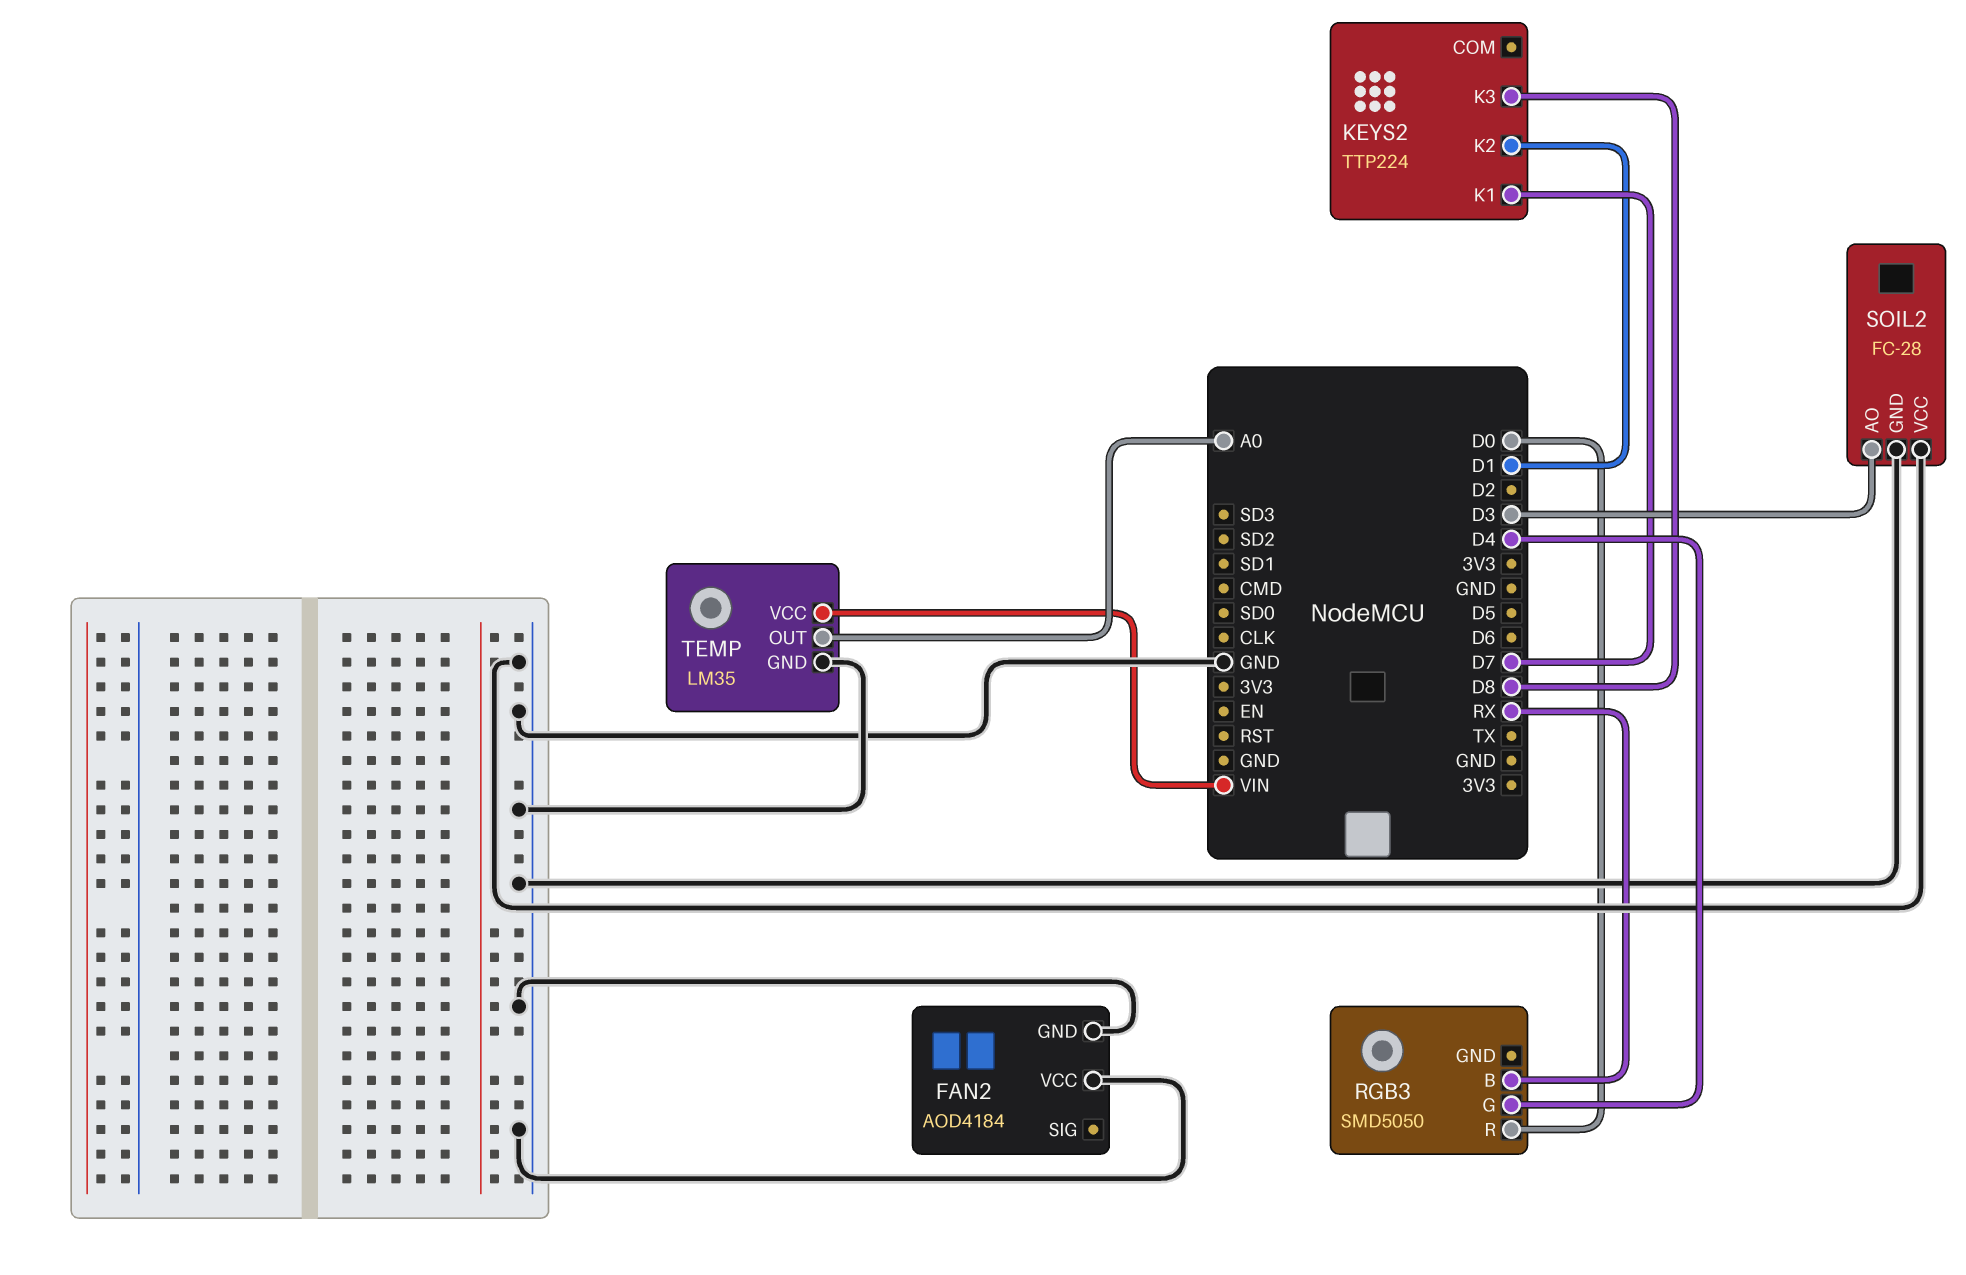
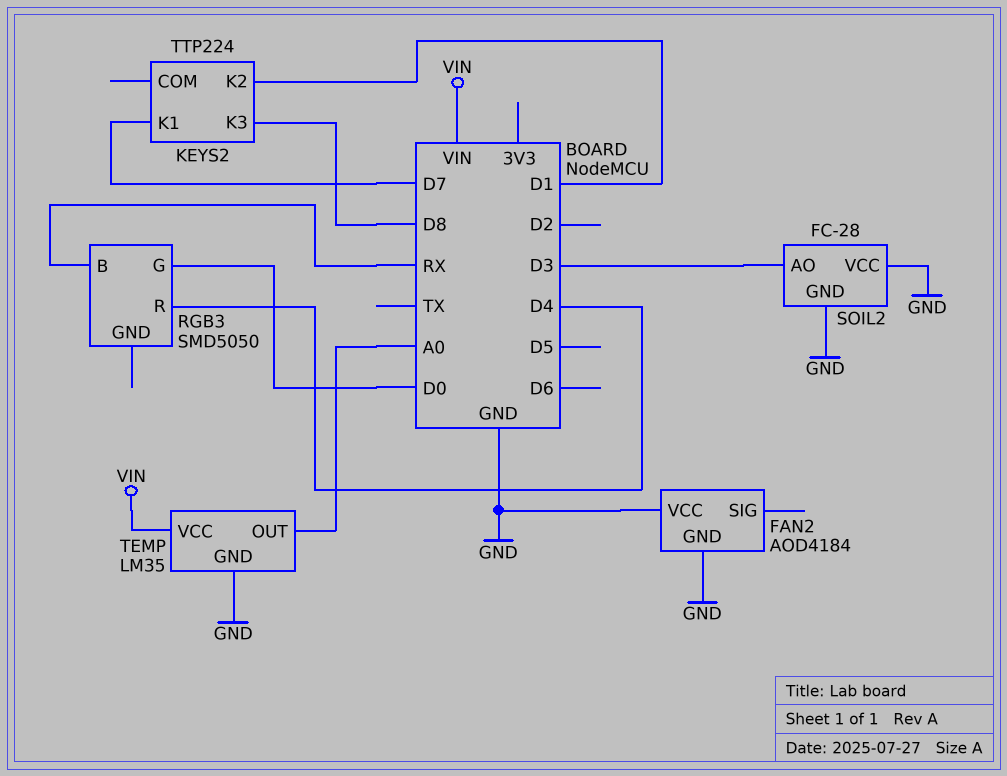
RGB3 pin G: D4 -> D0
RGB3 pin R: D0 -> D4

